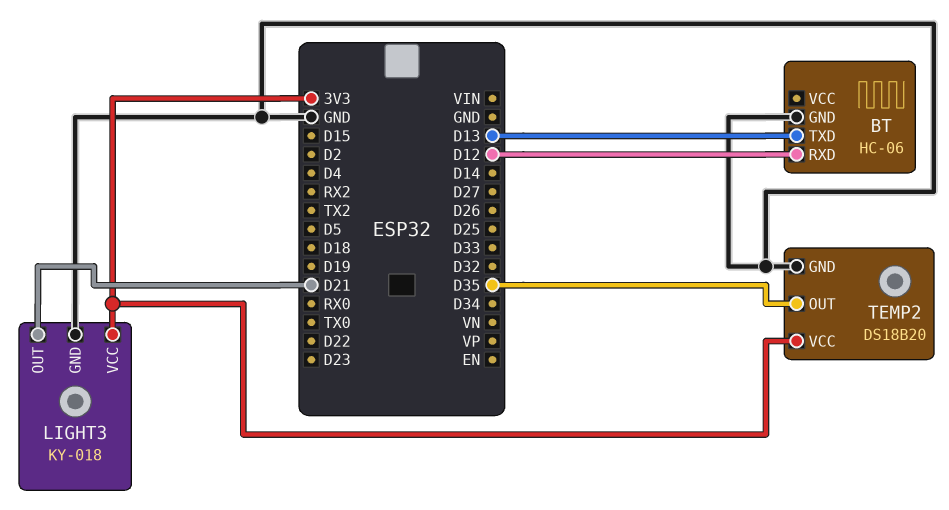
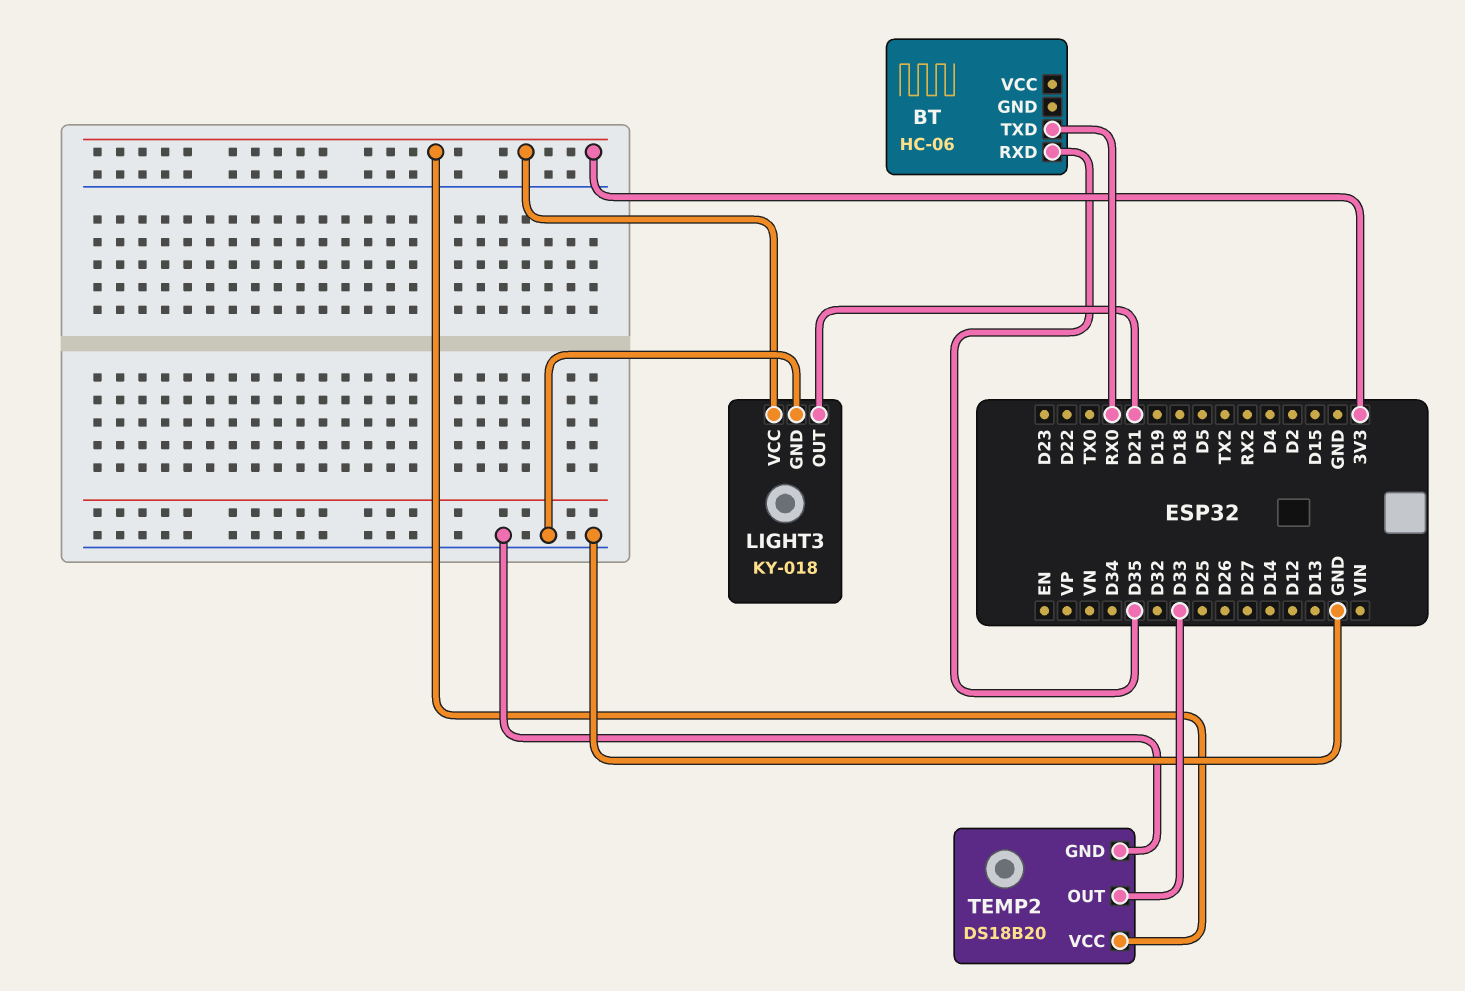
BT pin GND: GND -> none
BT pin RXD: D12 -> D35
BT pin TXD: D13 -> RX0
TEMP2 pin OUT: D35 -> D33

